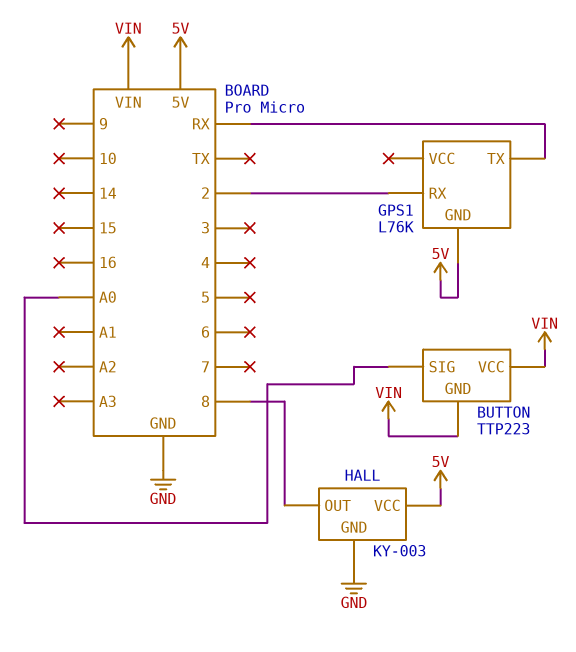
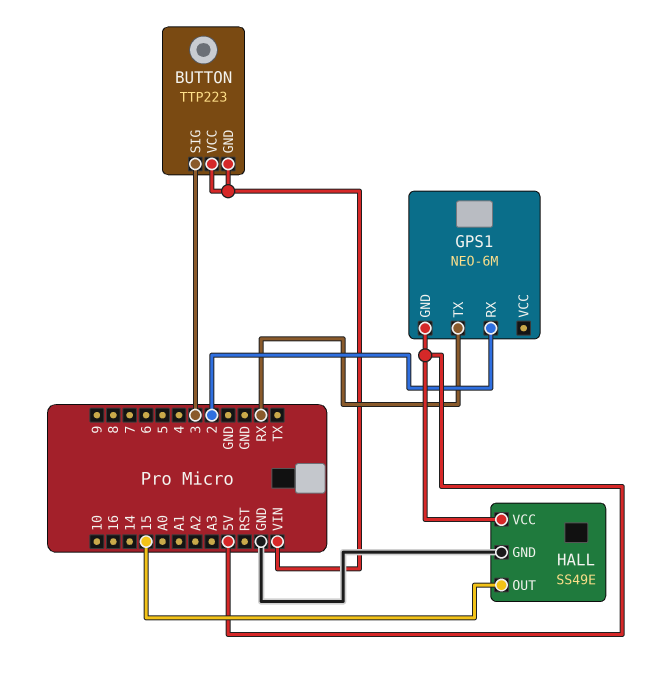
BUTTON pin SIG: A0 -> 3
GPS1: L76K -> NEO-6M
HALL: KY-003 -> SS49E
HALL pin OUT: 8 -> 15

